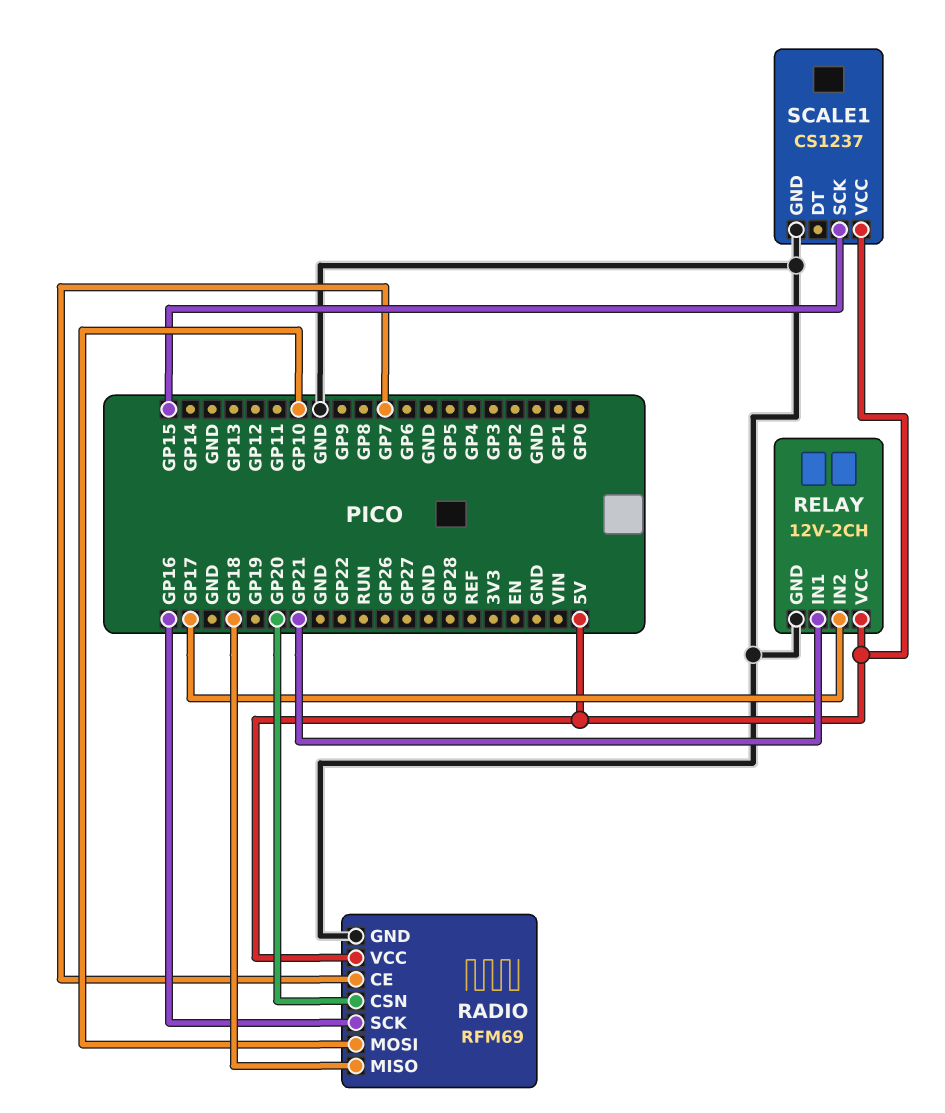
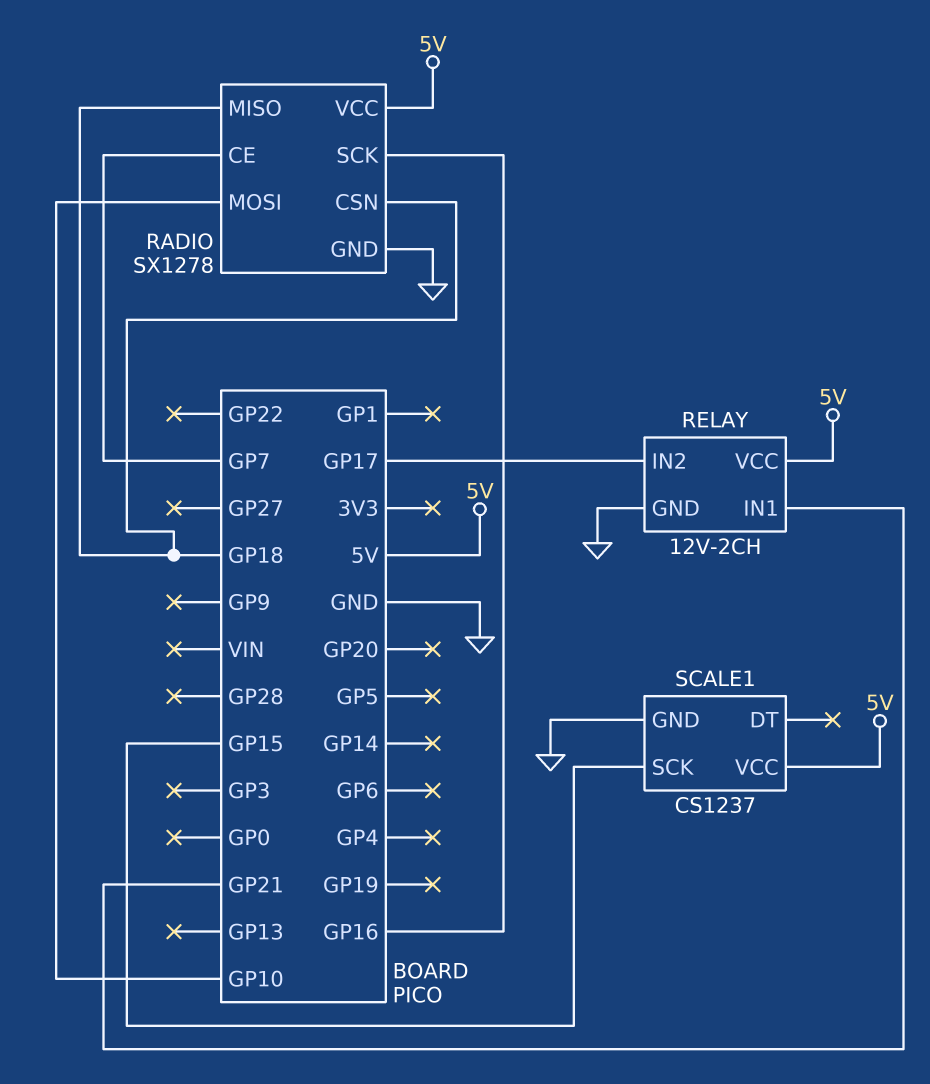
RADIO: RFM69 -> SX1278
RADIO pin CSN: GP20 -> GP18

